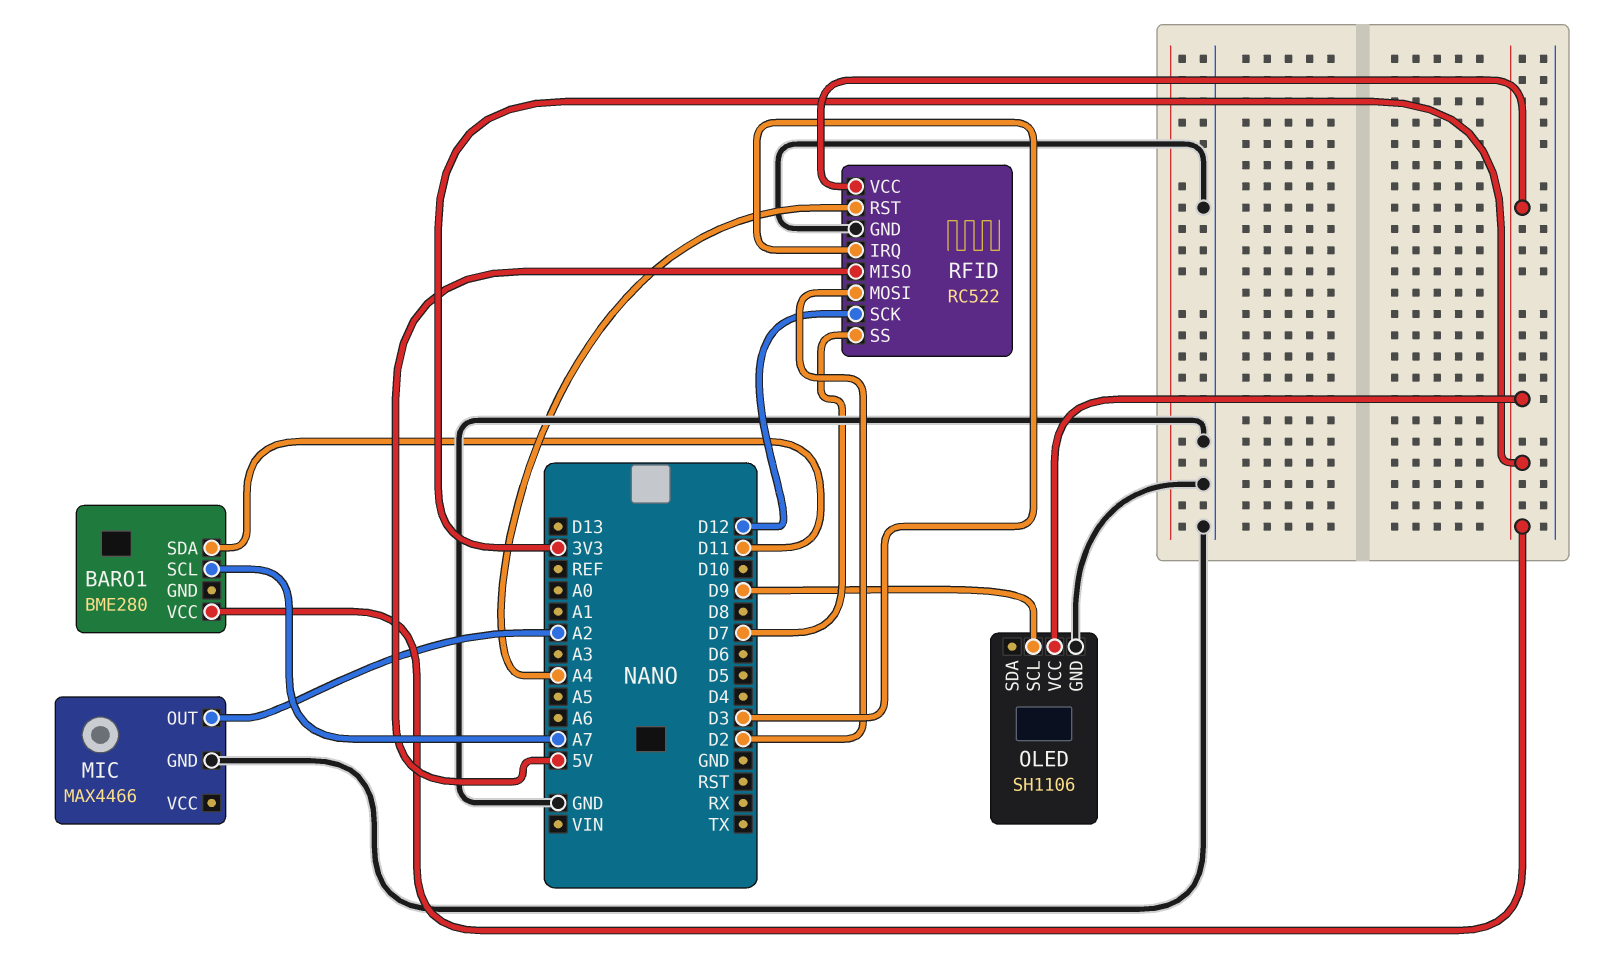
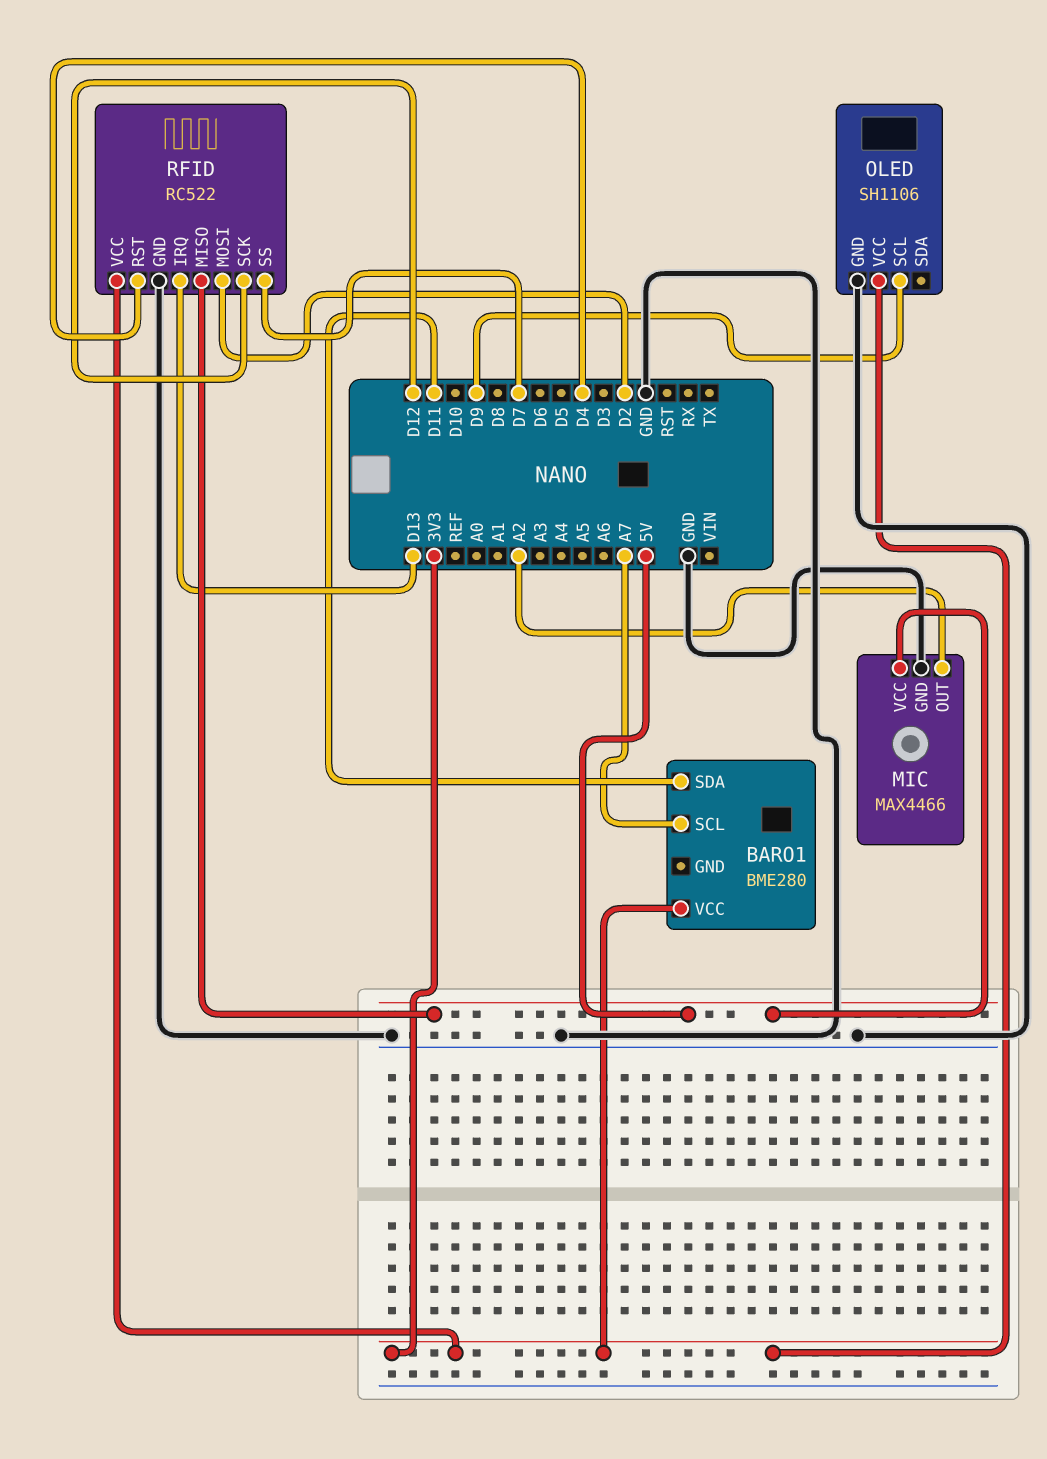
MIC pin VCC: none -> 5V
RFID pin IRQ: D3 -> D13
RFID pin RST: A4 -> D4

